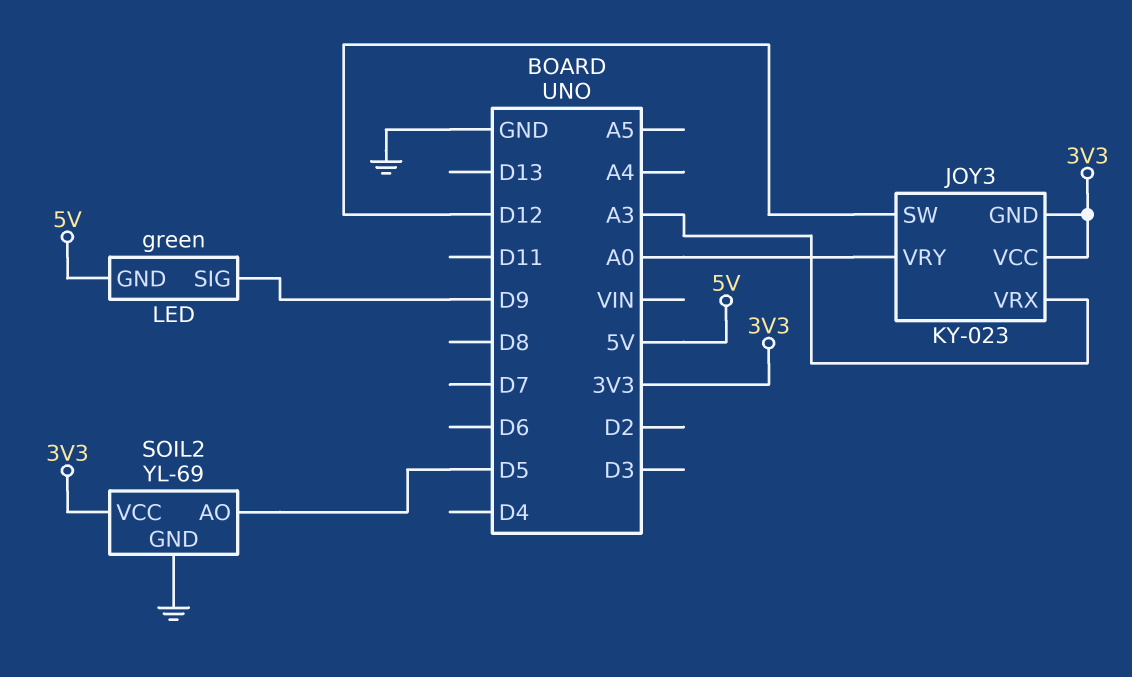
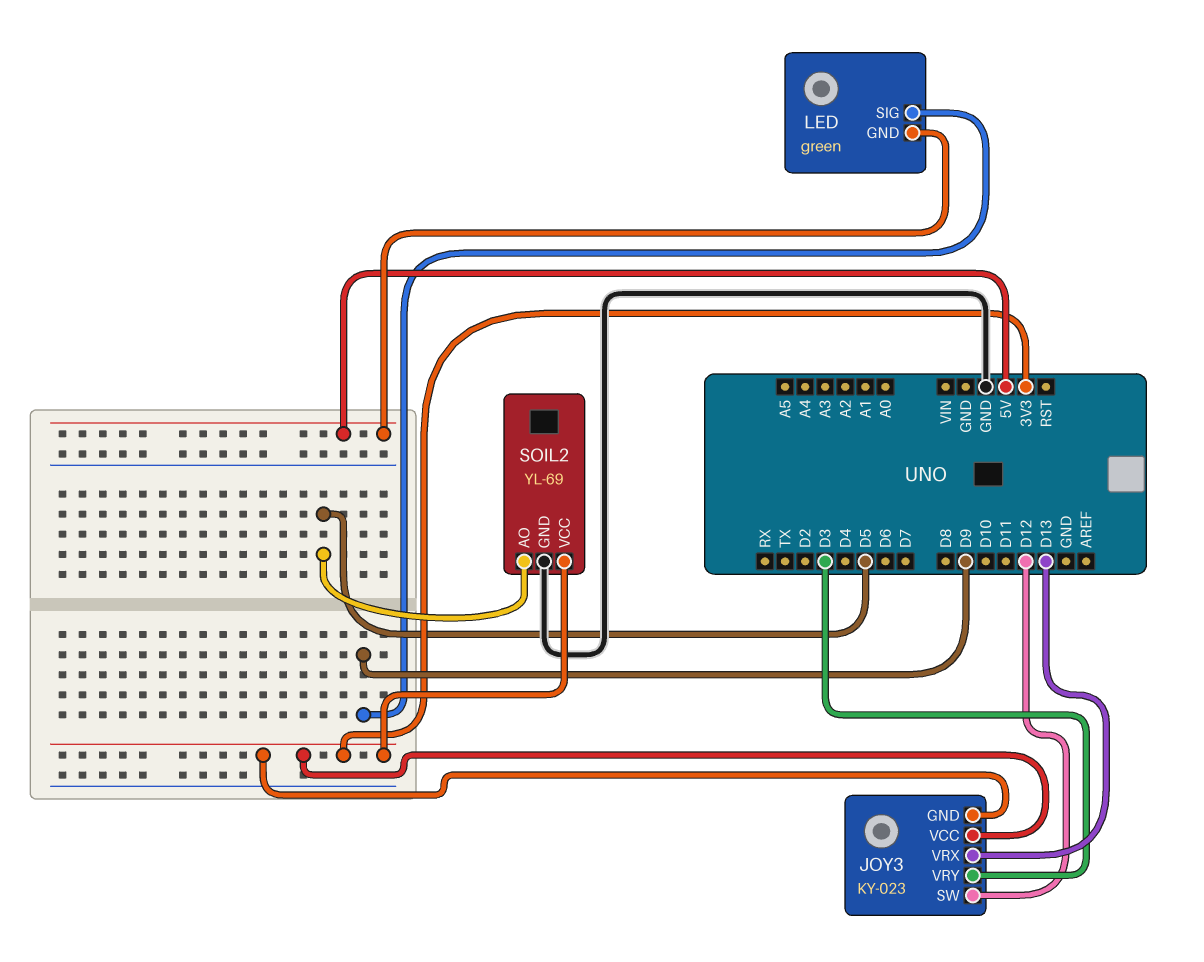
JOY3 pin VRX: A3 -> D13
JOY3 pin VRY: A0 -> D3

